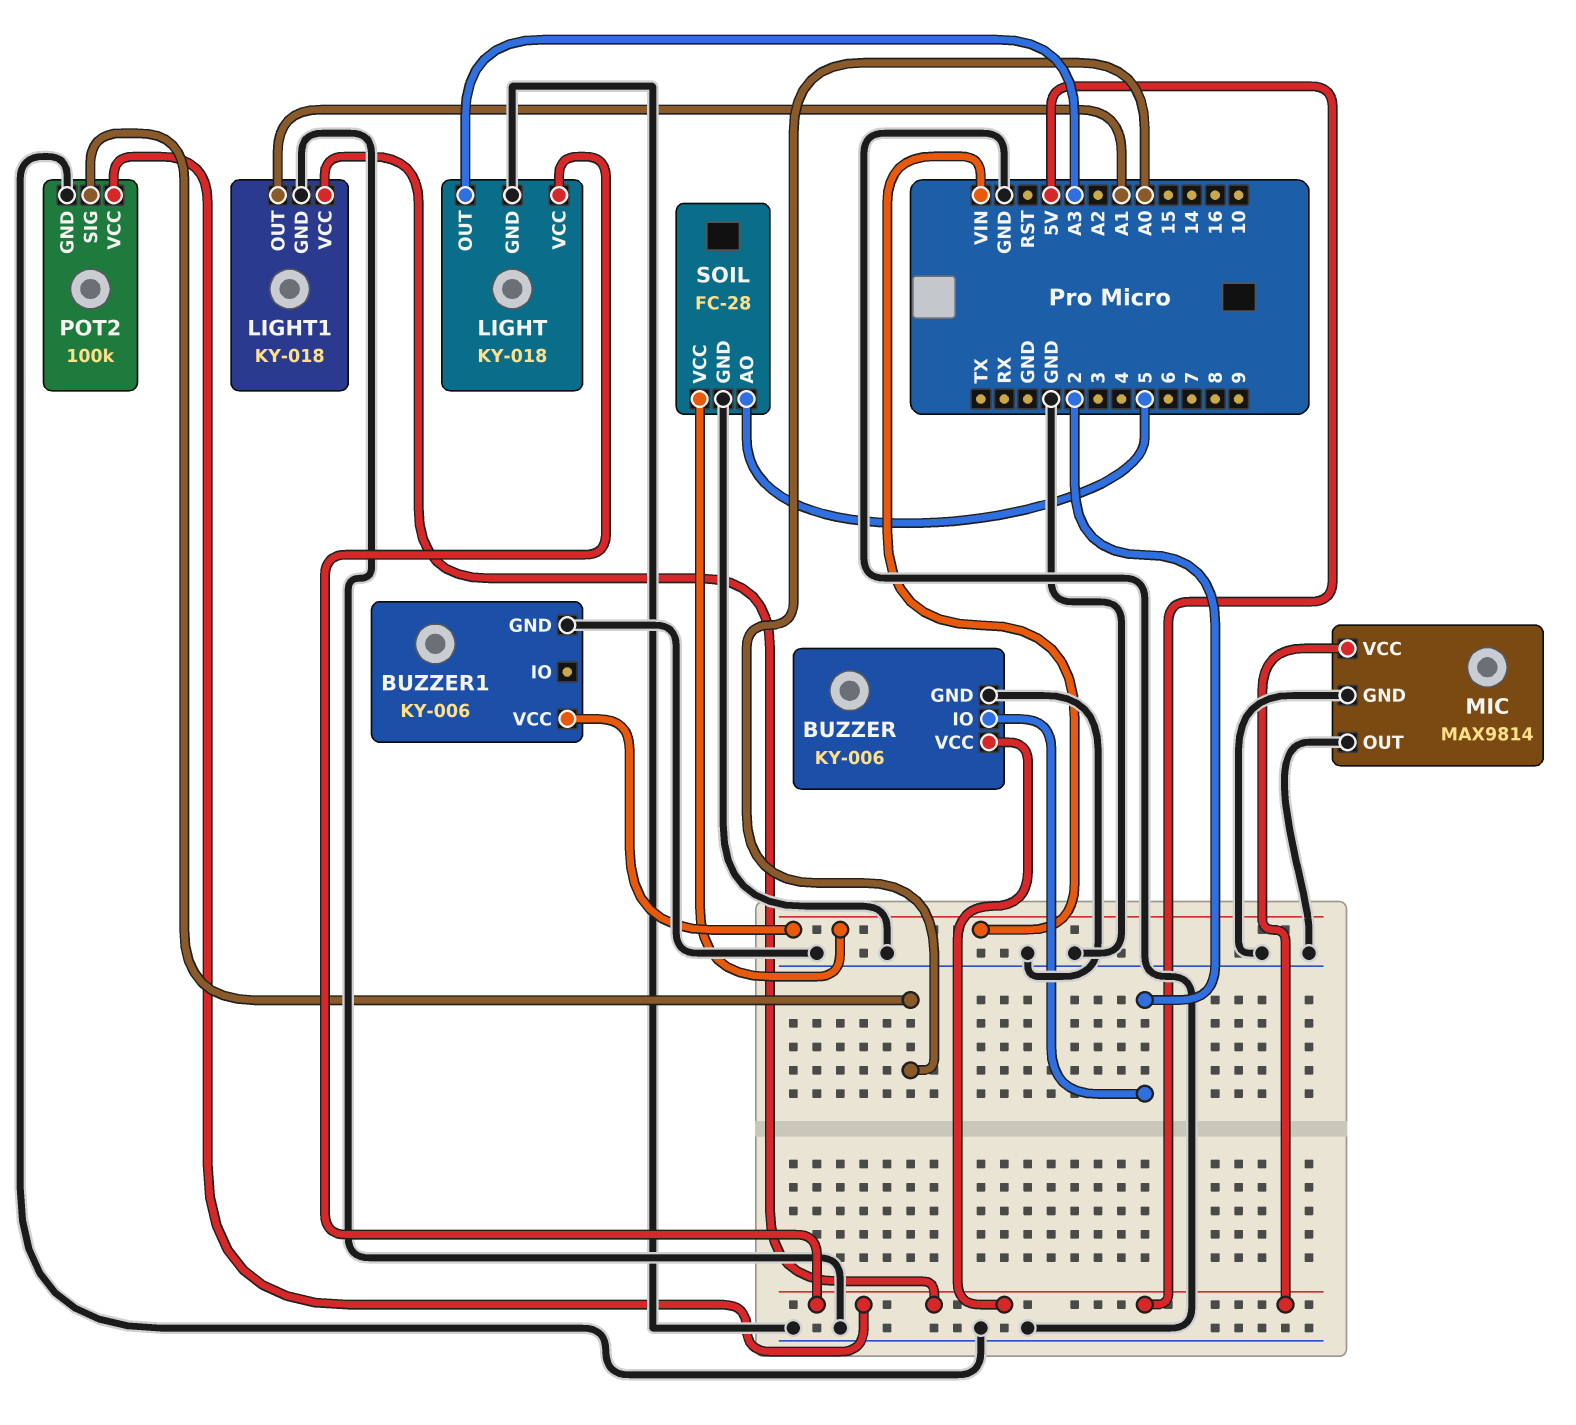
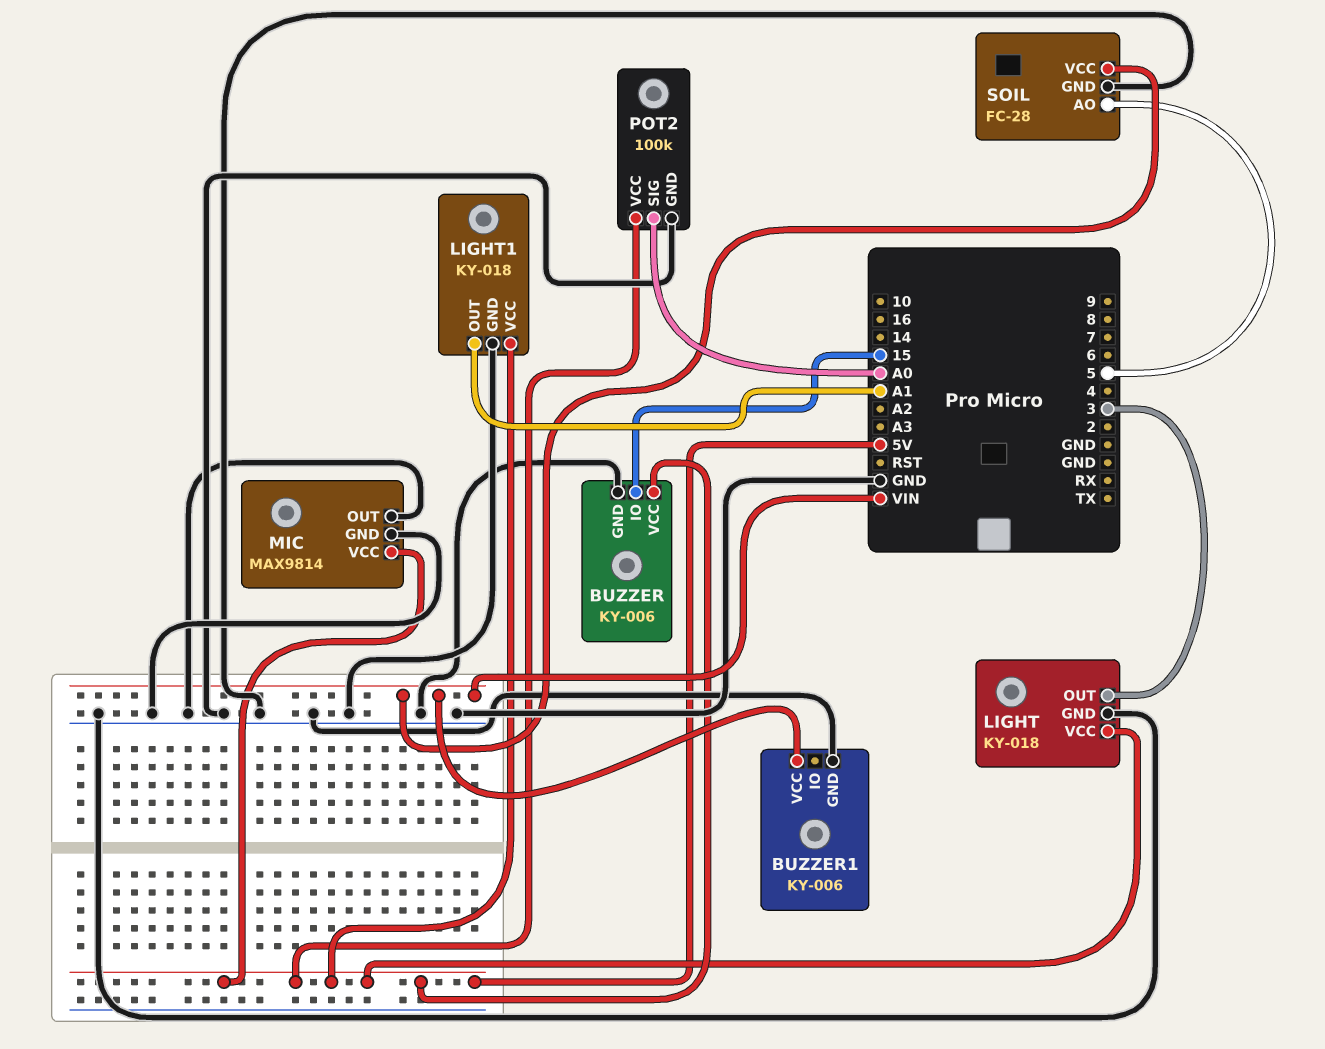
BUZZER pin IO: 2 -> 15
LIGHT pin OUT: A3 -> 3

